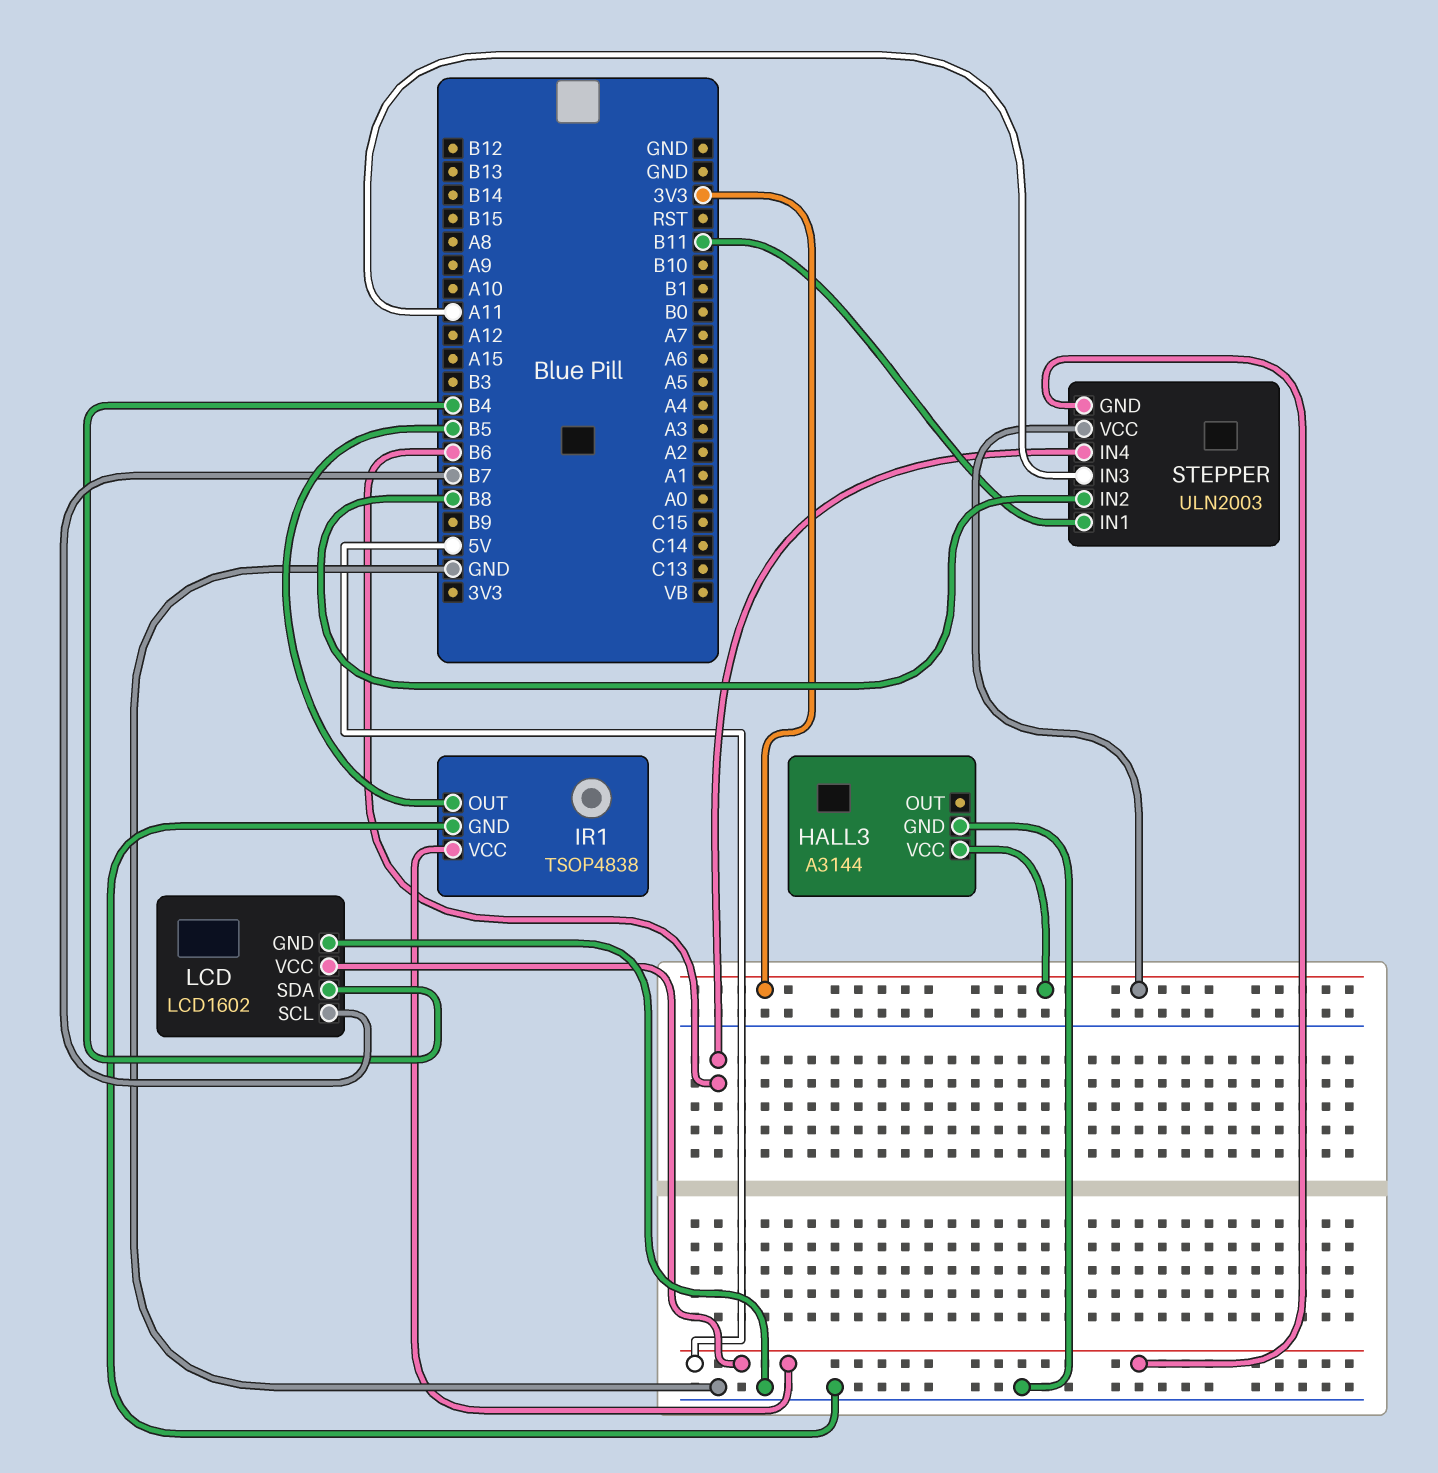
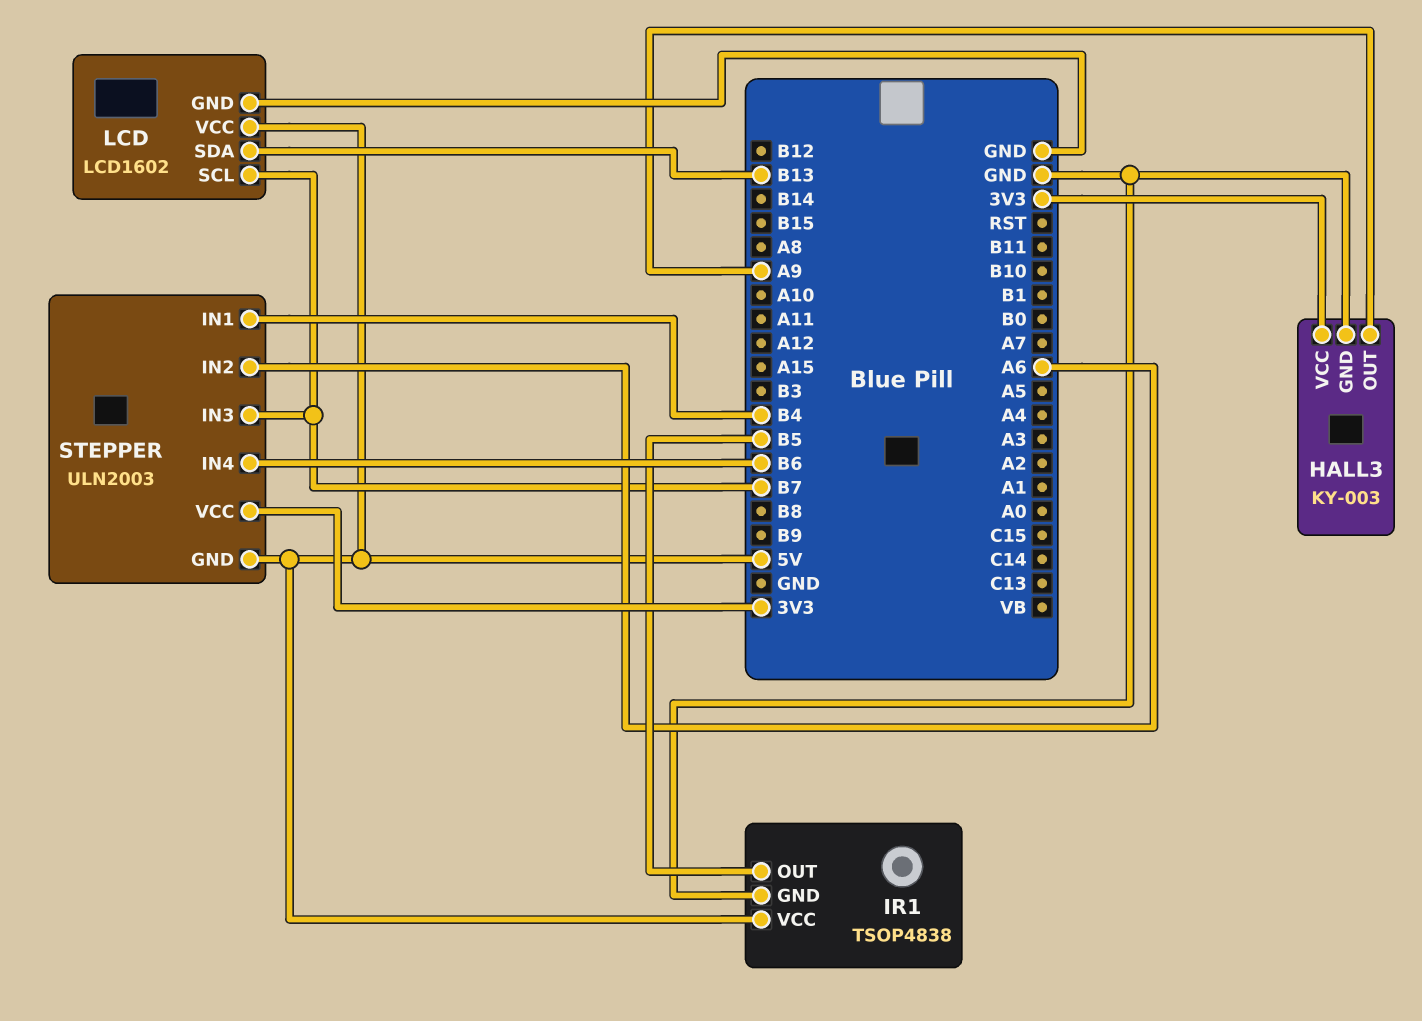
HALL3: A3144 -> KY-003
HALL3 pin OUT: none -> A9
LCD pin SDA: B4 -> B13
STEPPER pin IN1: B11 -> B4
STEPPER pin IN2: B8 -> A6
STEPPER pin IN3: A11 -> B7

